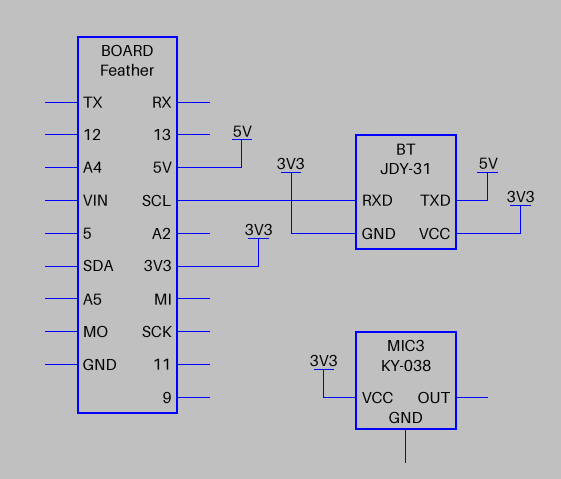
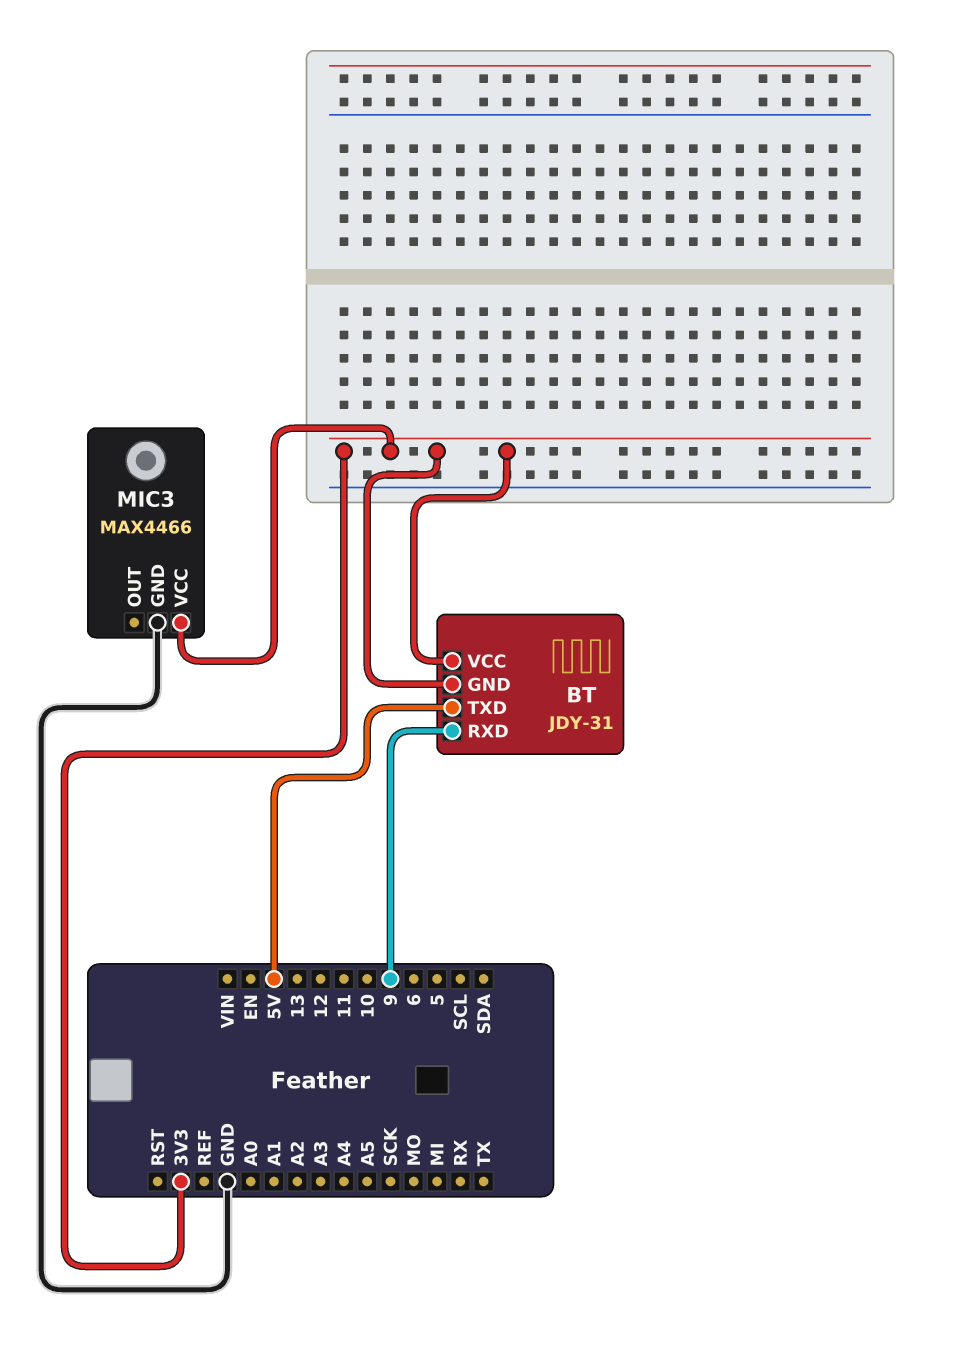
BT pin RXD: SCL -> 9
MIC3: KY-038 -> MAX4466
MIC3 pin GND: none -> GND

